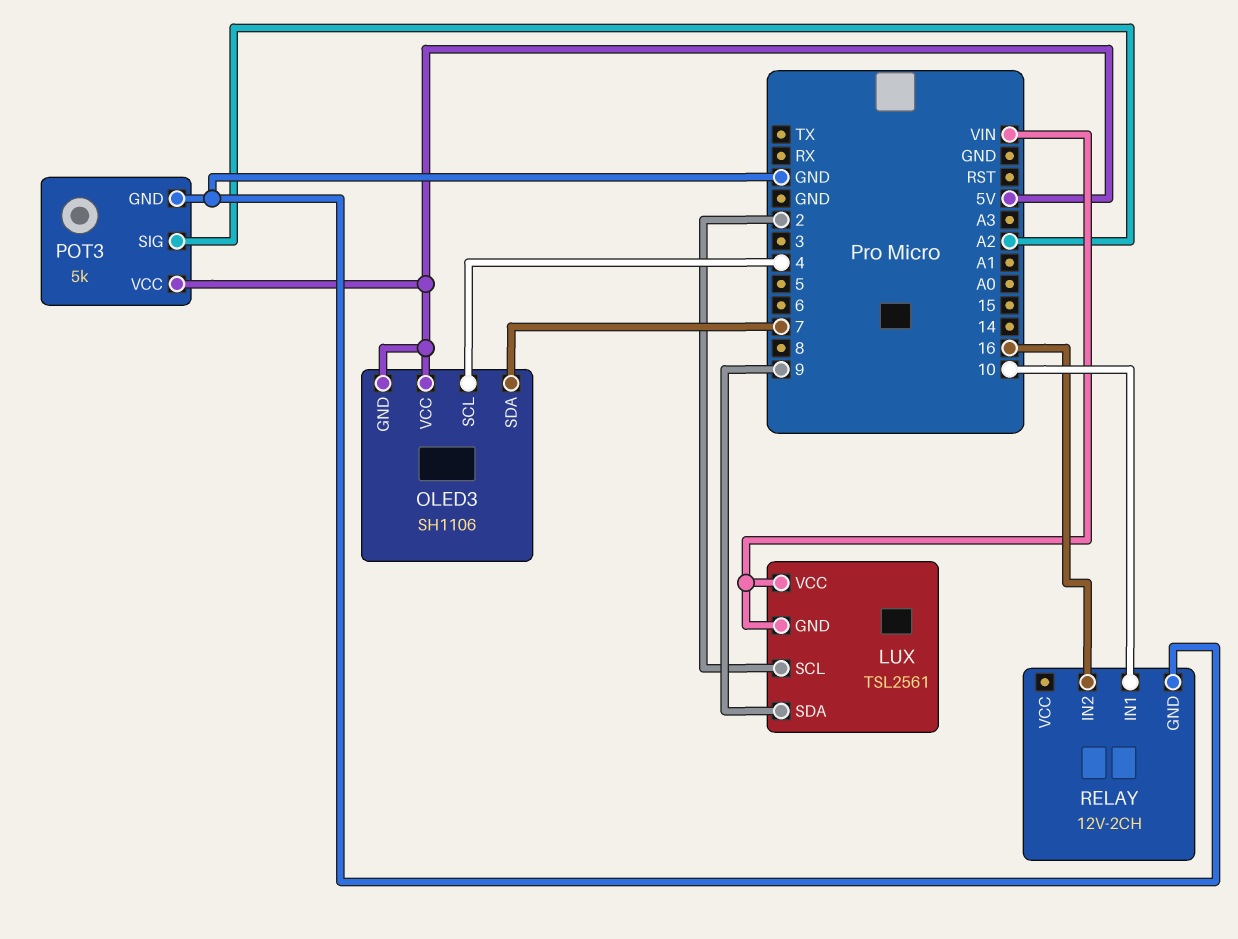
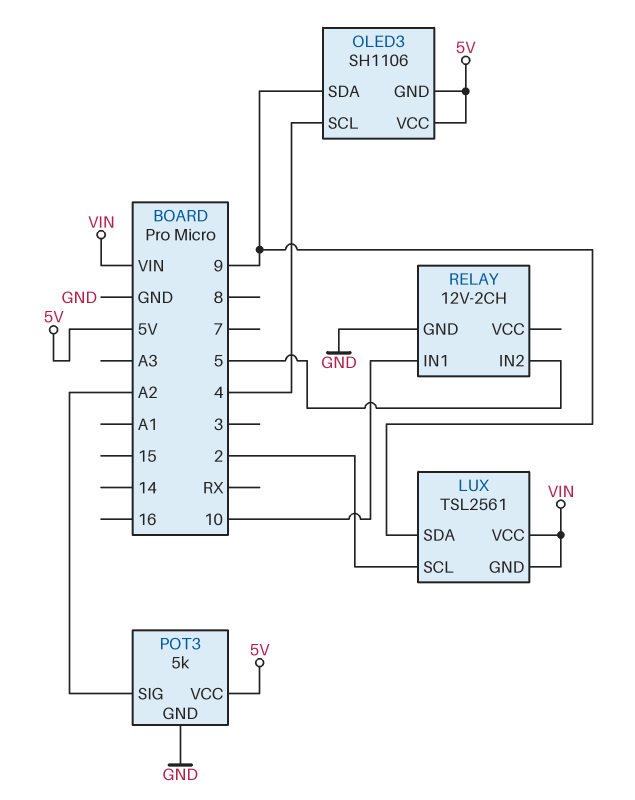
OLED3 pin SDA: 7 -> 9
RELAY pin IN2: 16 -> 5

